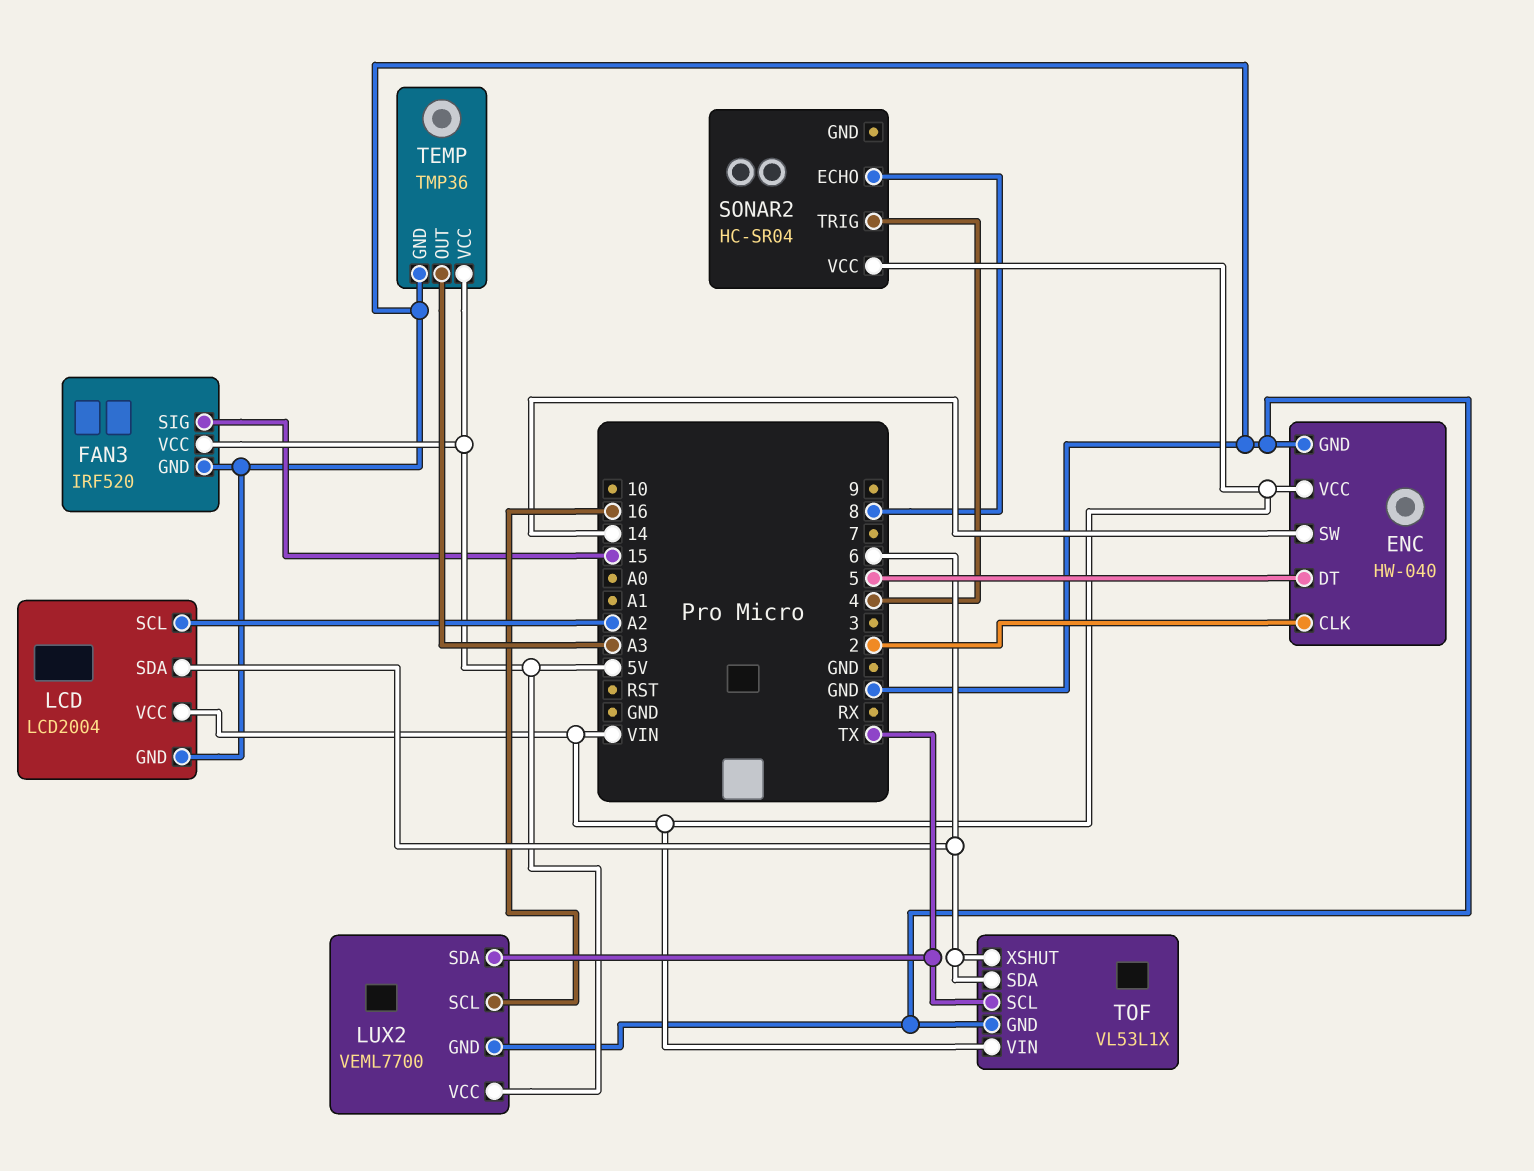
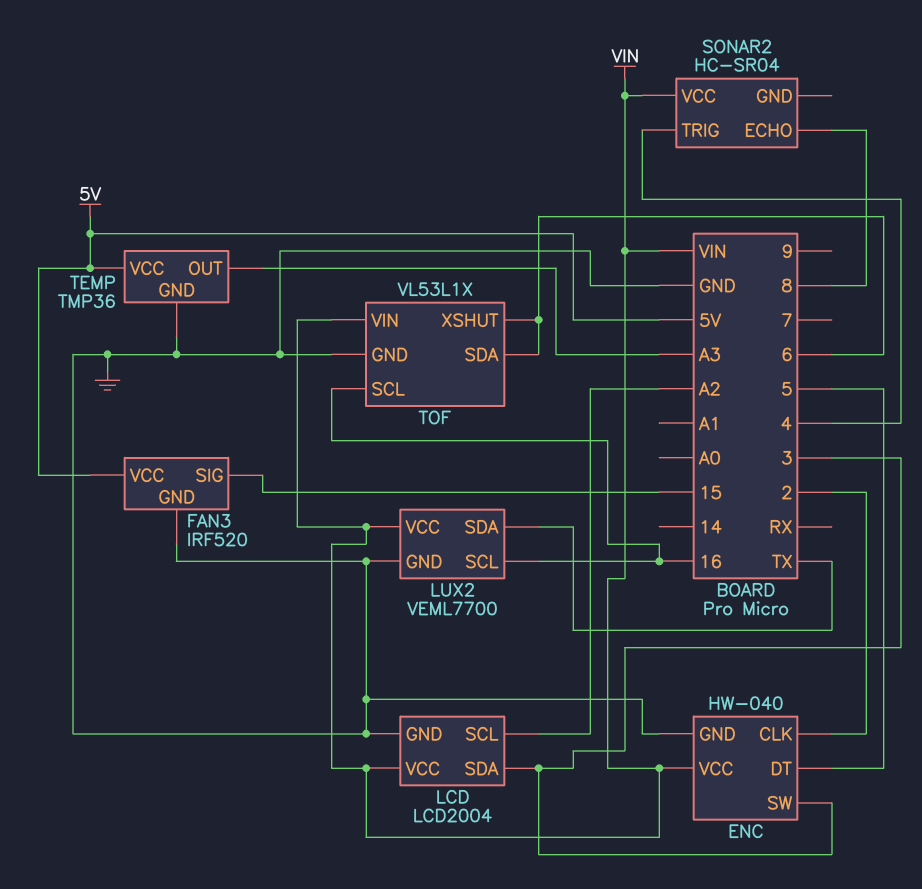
ENC pin SW: 14 -> 3
LCD pin SDA: 6 -> 3
LUX2 pin VCC: 5V -> VIN
TOF pin SCL: TX -> 16

